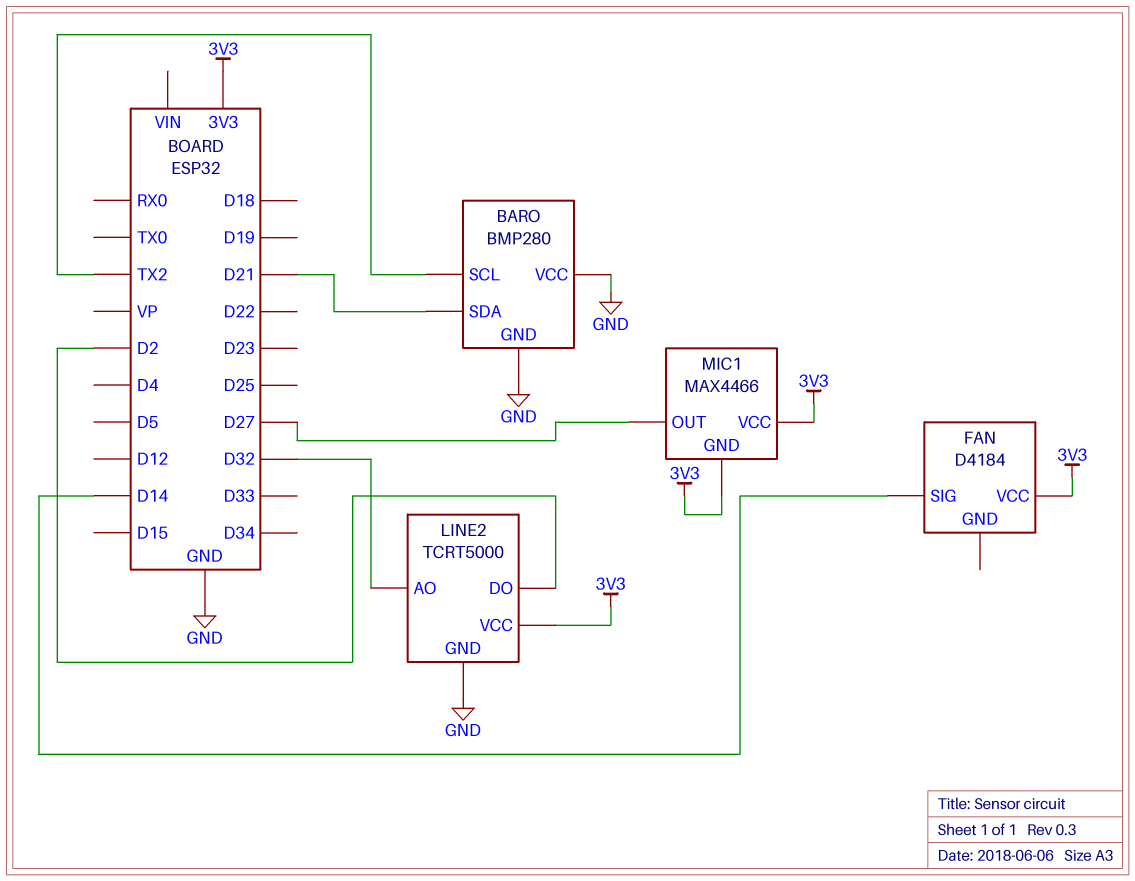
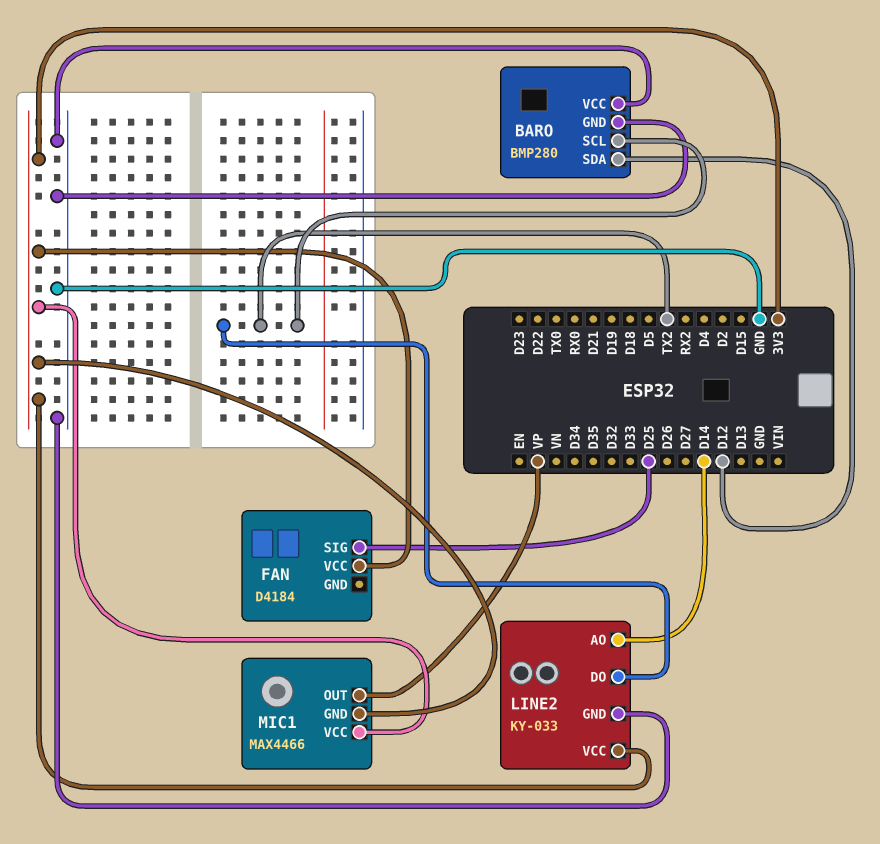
BARO pin SDA: D21 -> D12
FAN pin SIG: D14 -> D25
LINE2: TCRT5000 -> KY-033
LINE2 pin AO: D32 -> D14
LINE2 pin DO: D2 -> TX2
MIC1 pin OUT: D27 -> VP

